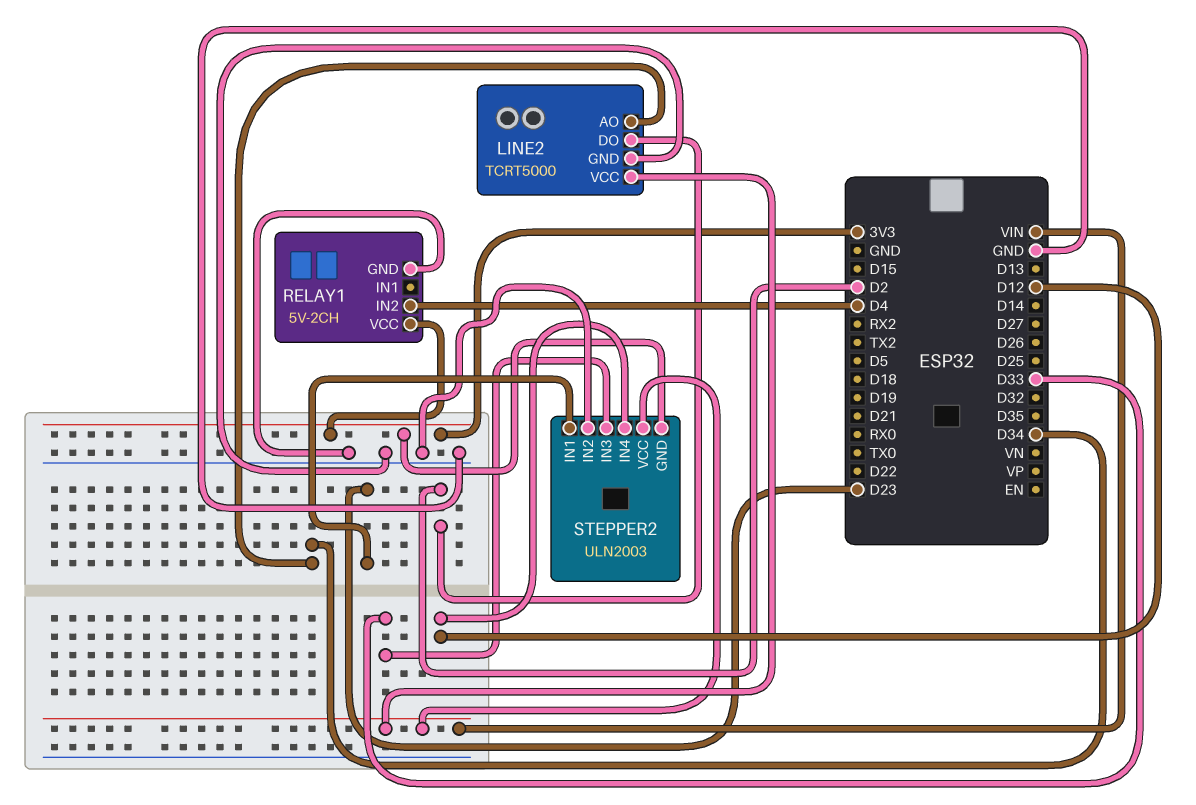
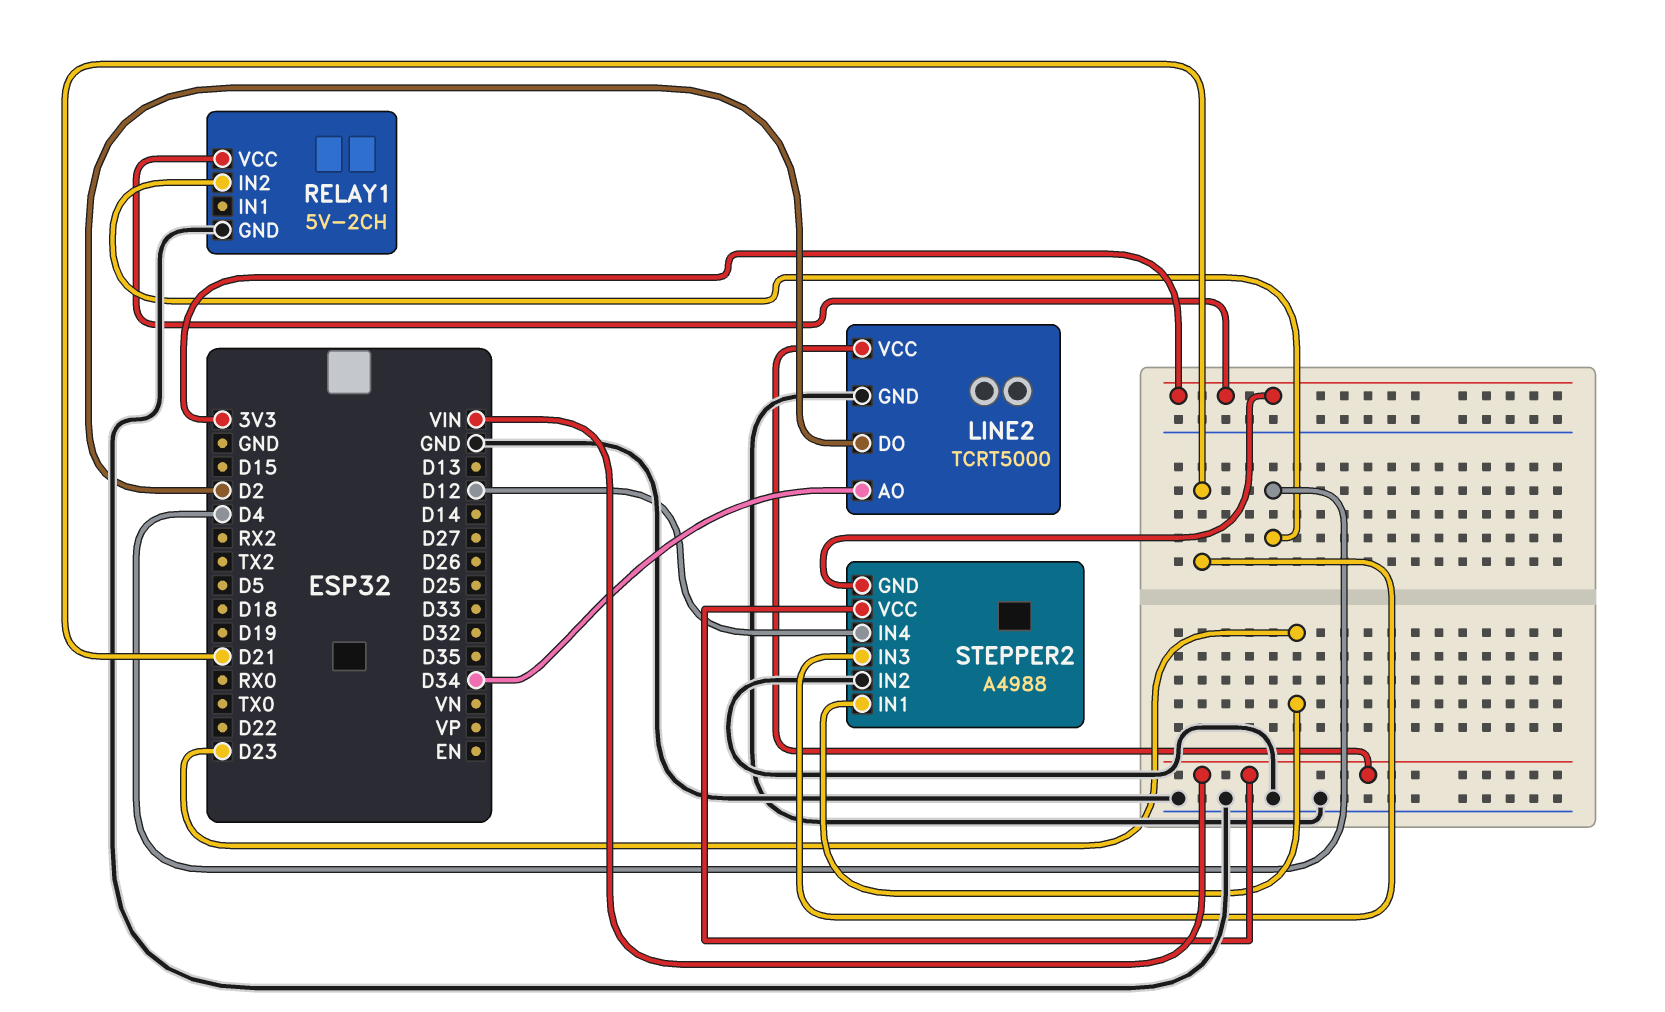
STEPPER2: ULN2003 -> A4988
STEPPER2 pin IN3: D33 -> D21

